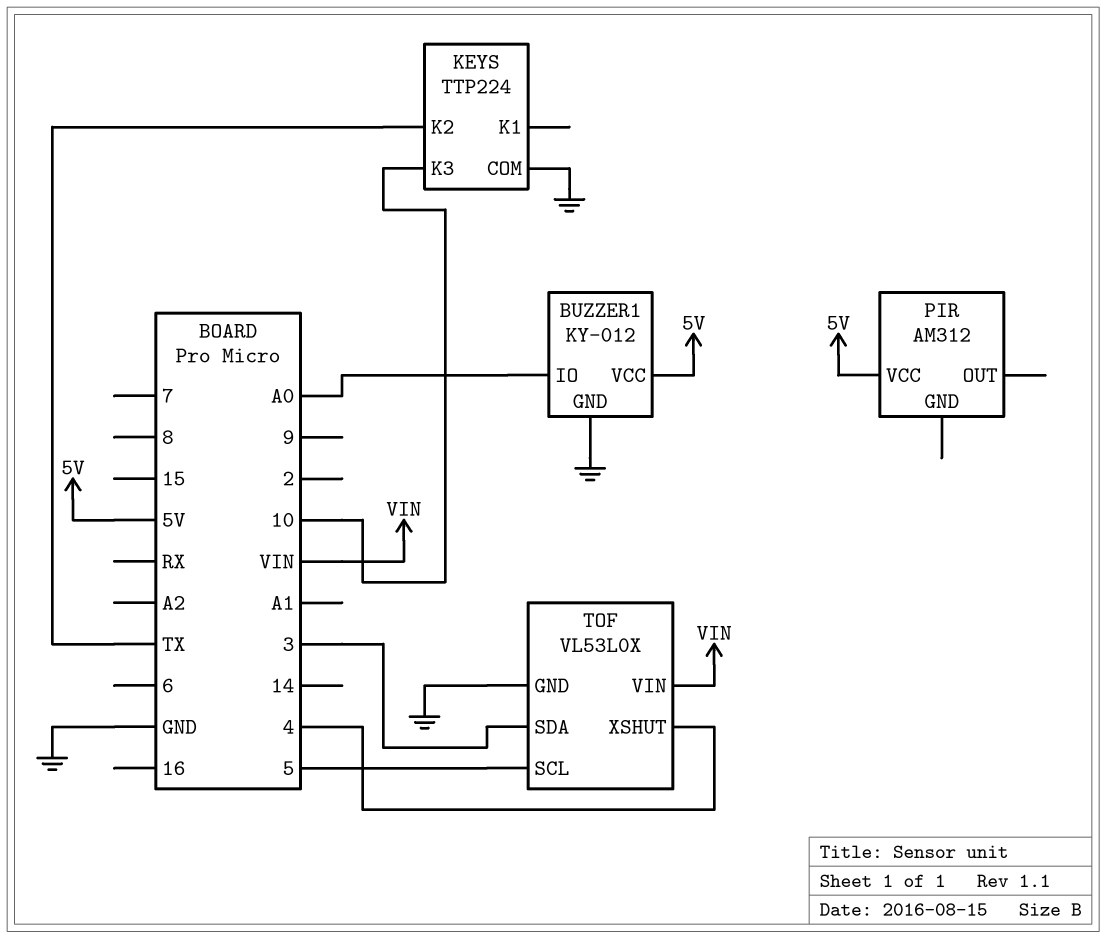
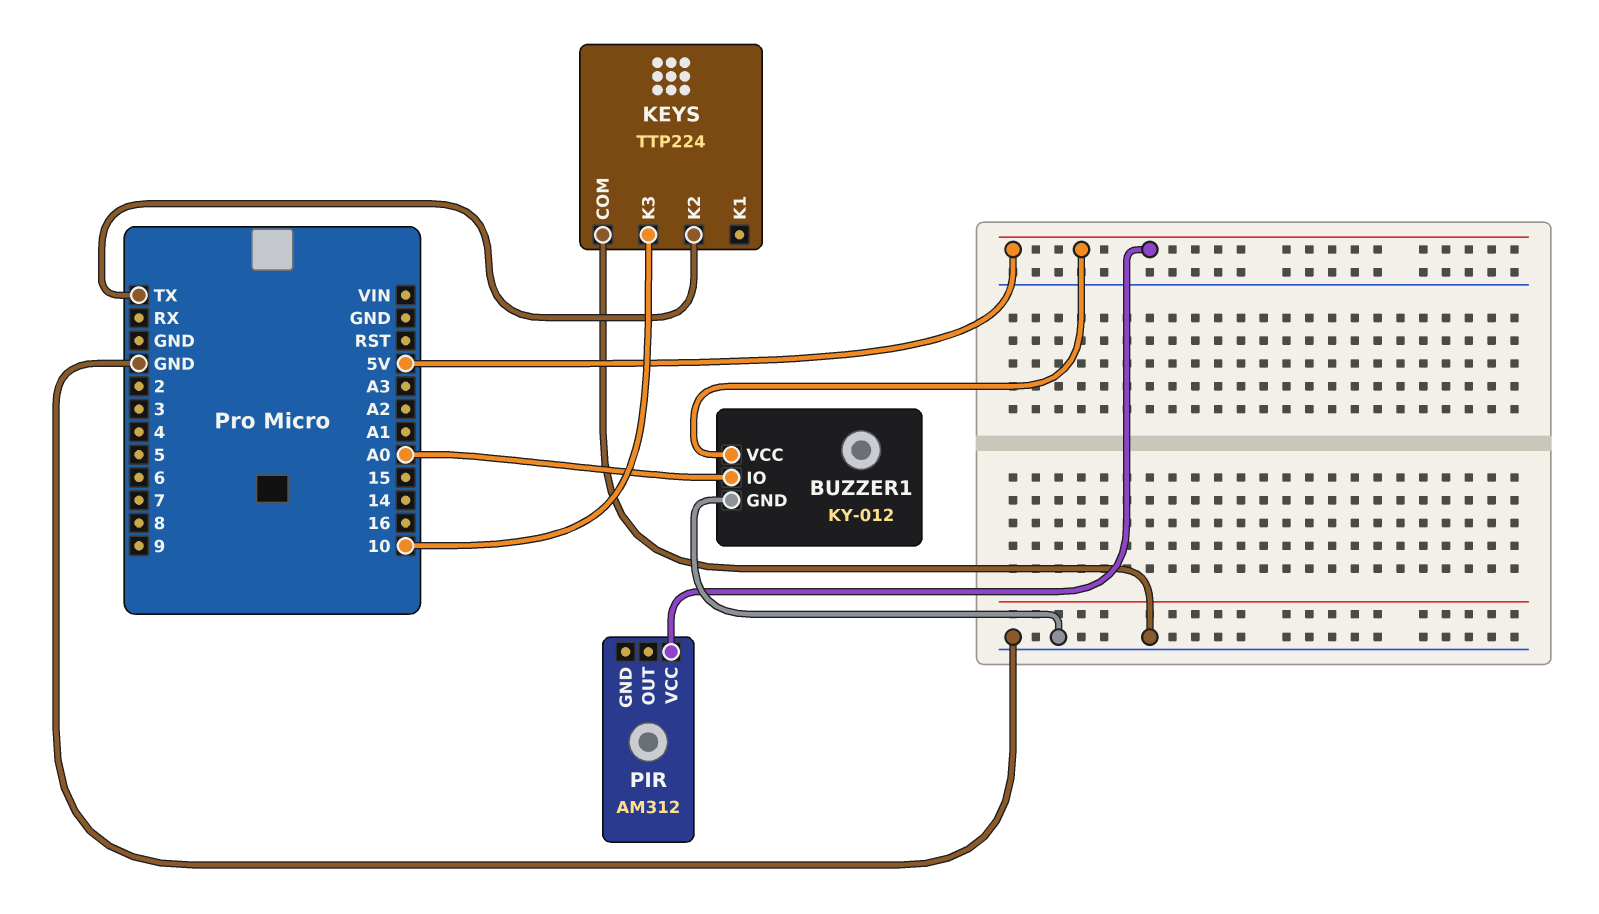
TOF: VL53L0X -> none
TOF pin GND: GND -> none
TOF pin SCL: 5 -> none
TOF pin SDA: 3 -> none
TOF pin VIN: VIN -> none
TOF pin XSHUT: 4 -> none

